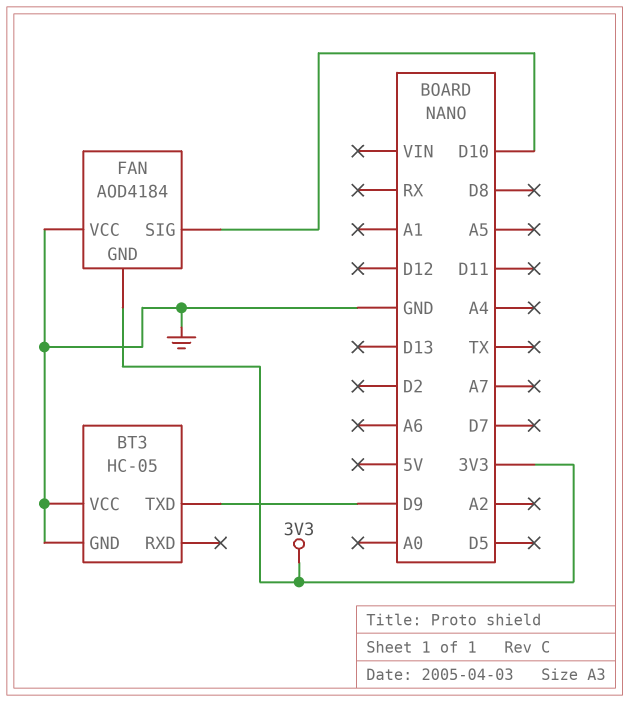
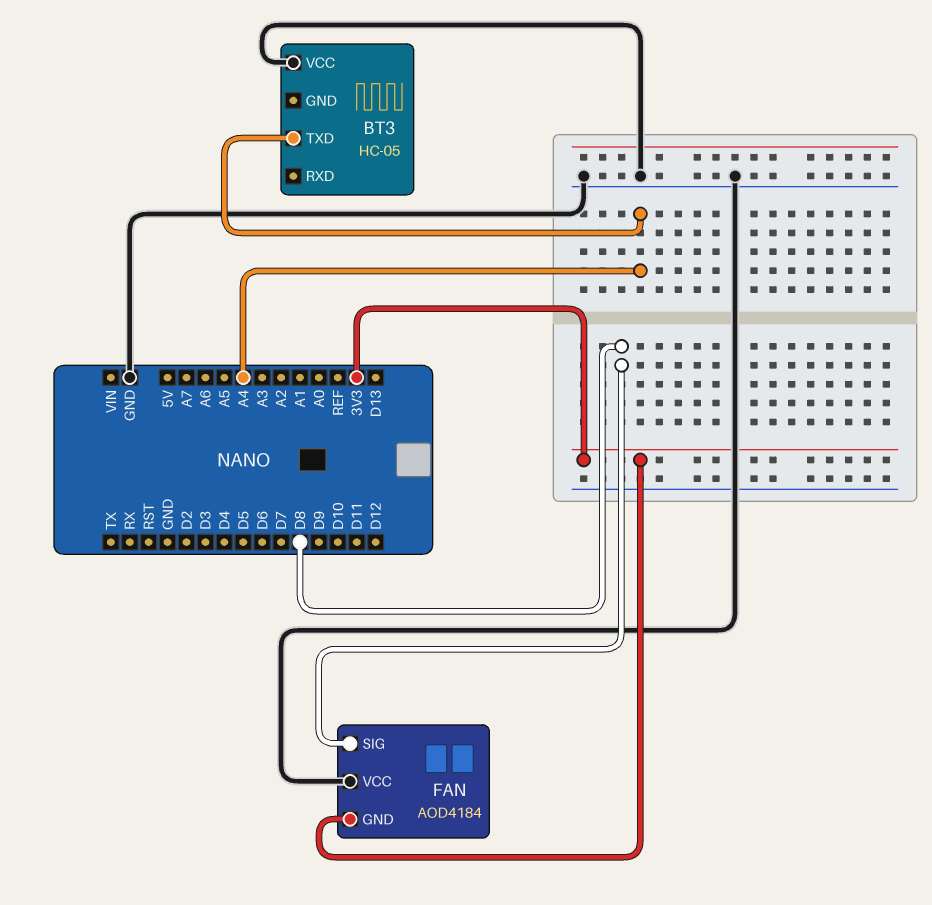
BT3 pin GND: GND -> none
BT3 pin TXD: D9 -> A4
FAN pin SIG: D10 -> D8

